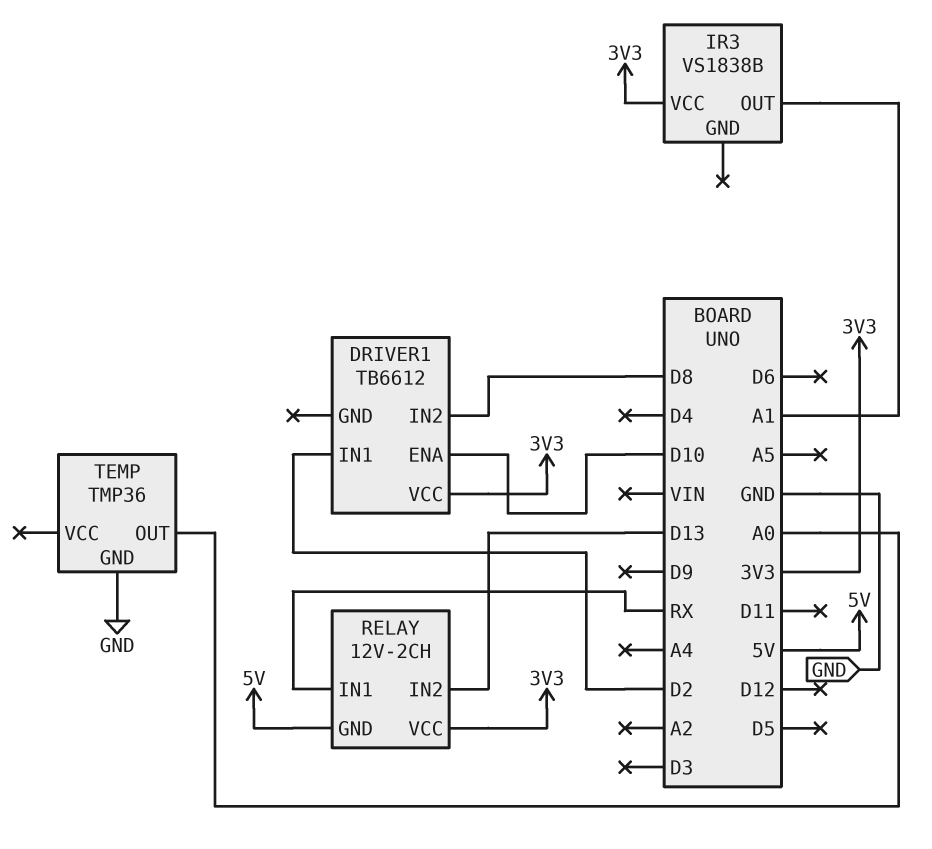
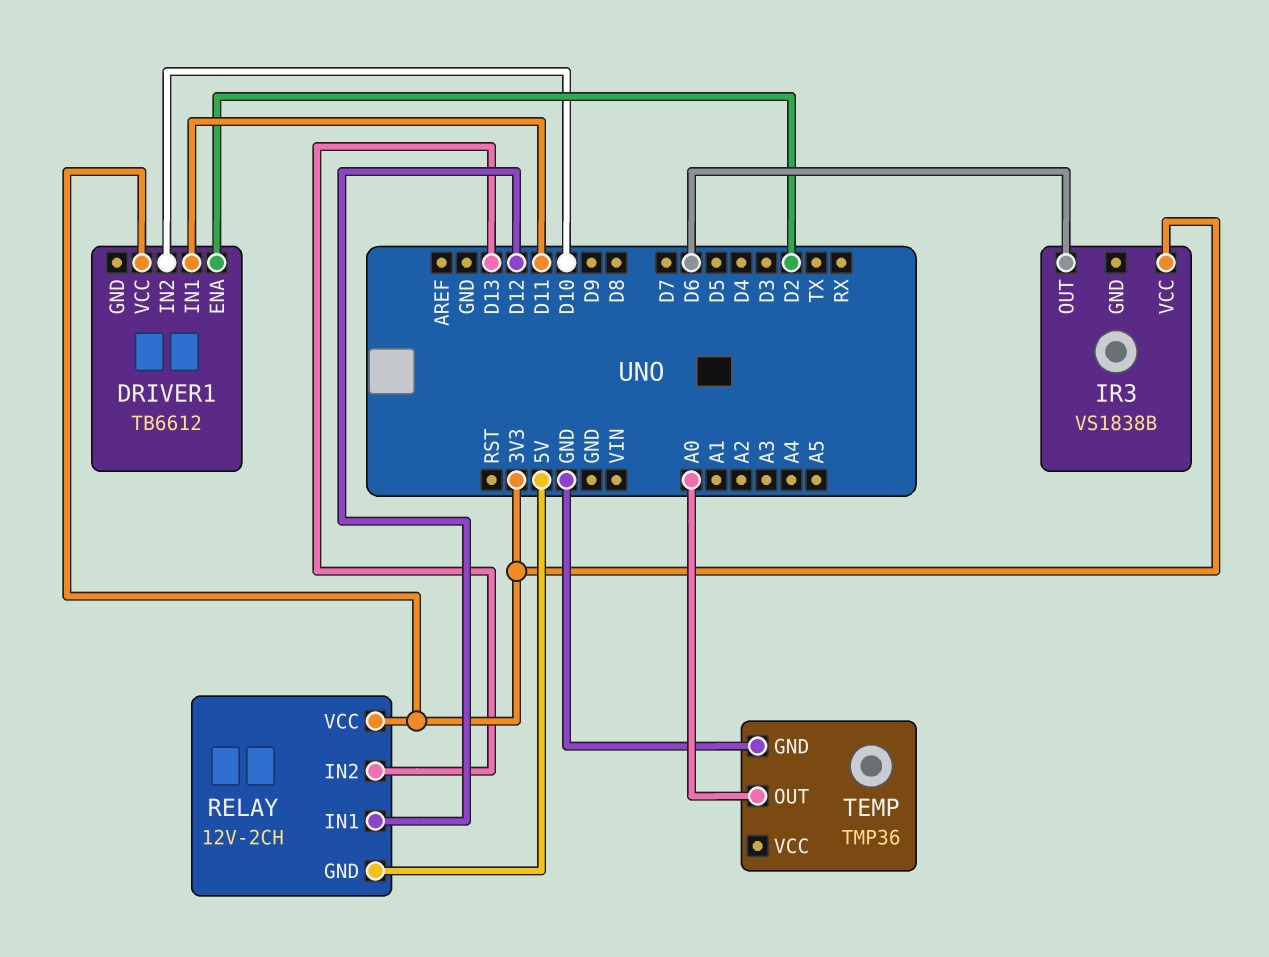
DRIVER1 pin ENA: D10 -> D2
DRIVER1 pin IN1: D2 -> D11
DRIVER1 pin IN2: D8 -> D10
IR3 pin OUT: A1 -> D6
RELAY pin IN1: RX -> D12

